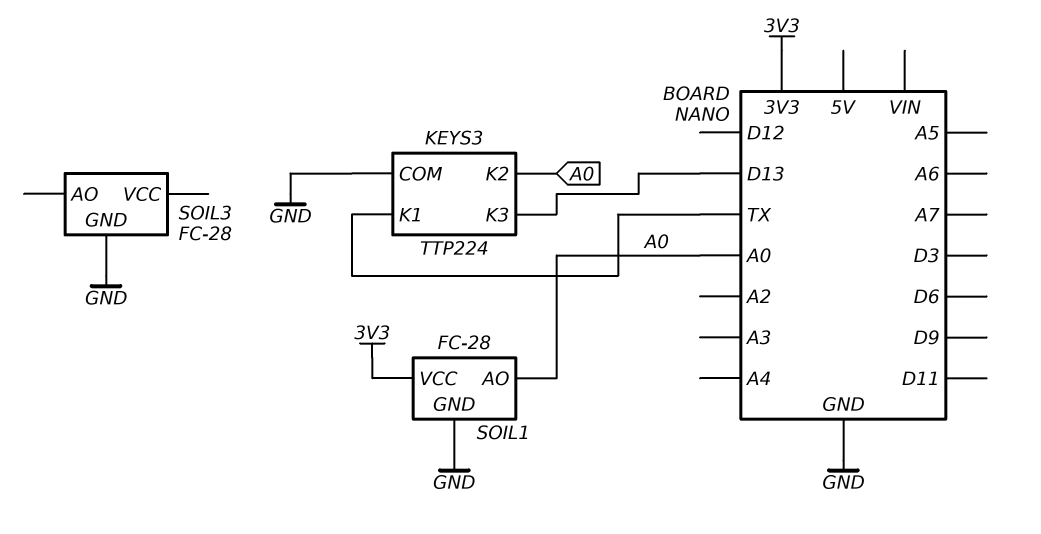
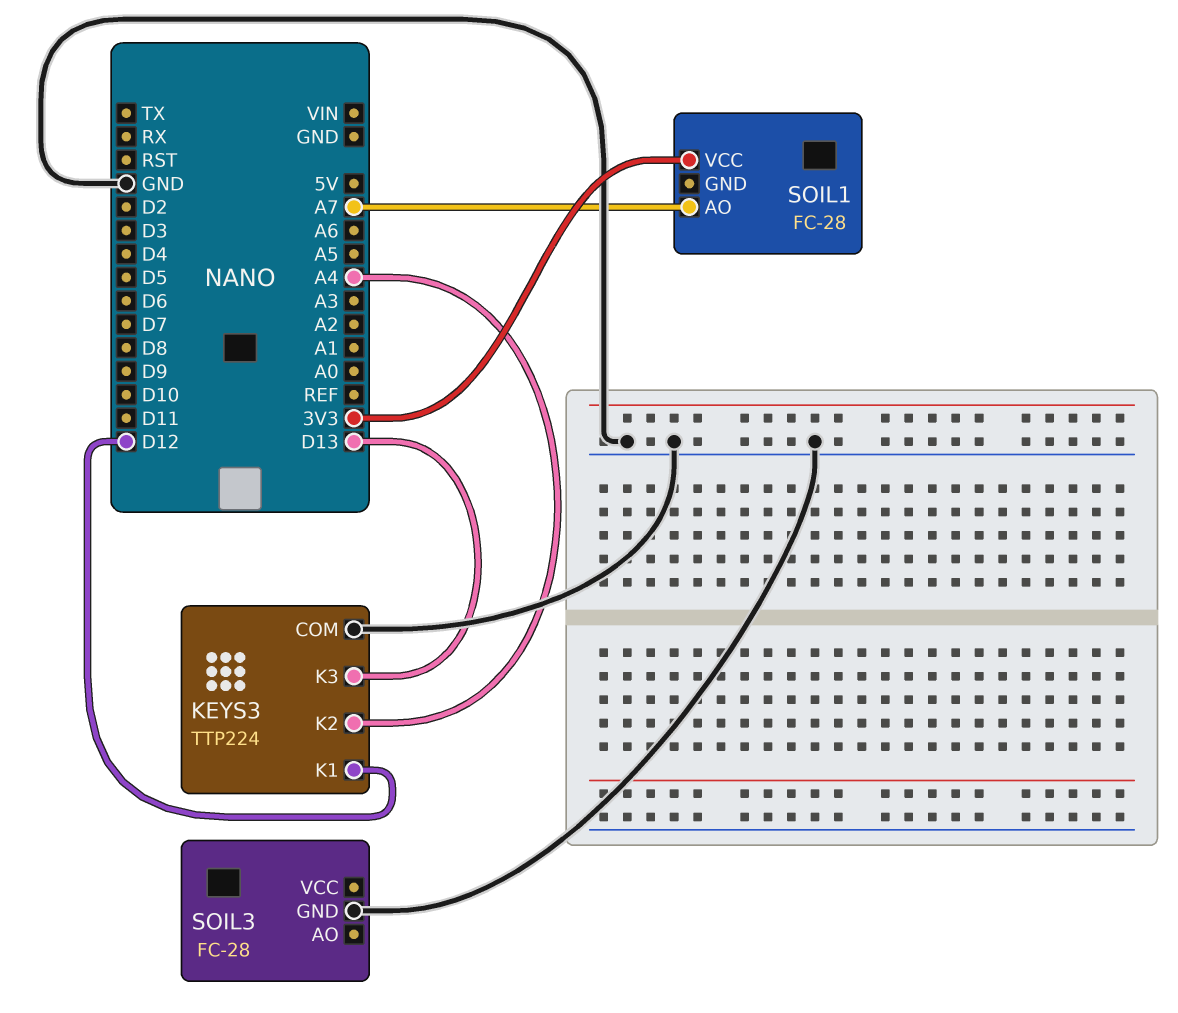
KEYS3 pin K1: TX -> D12
KEYS3 pin K2: A0 -> A4
SOIL1 pin AO: A0 -> A7
SOIL1 pin GND: GND -> none

